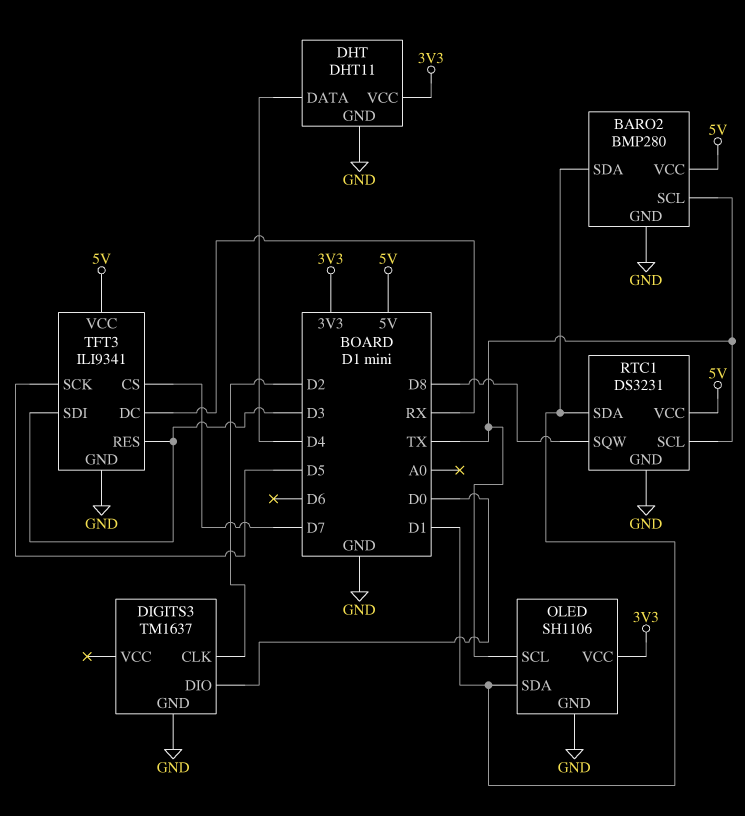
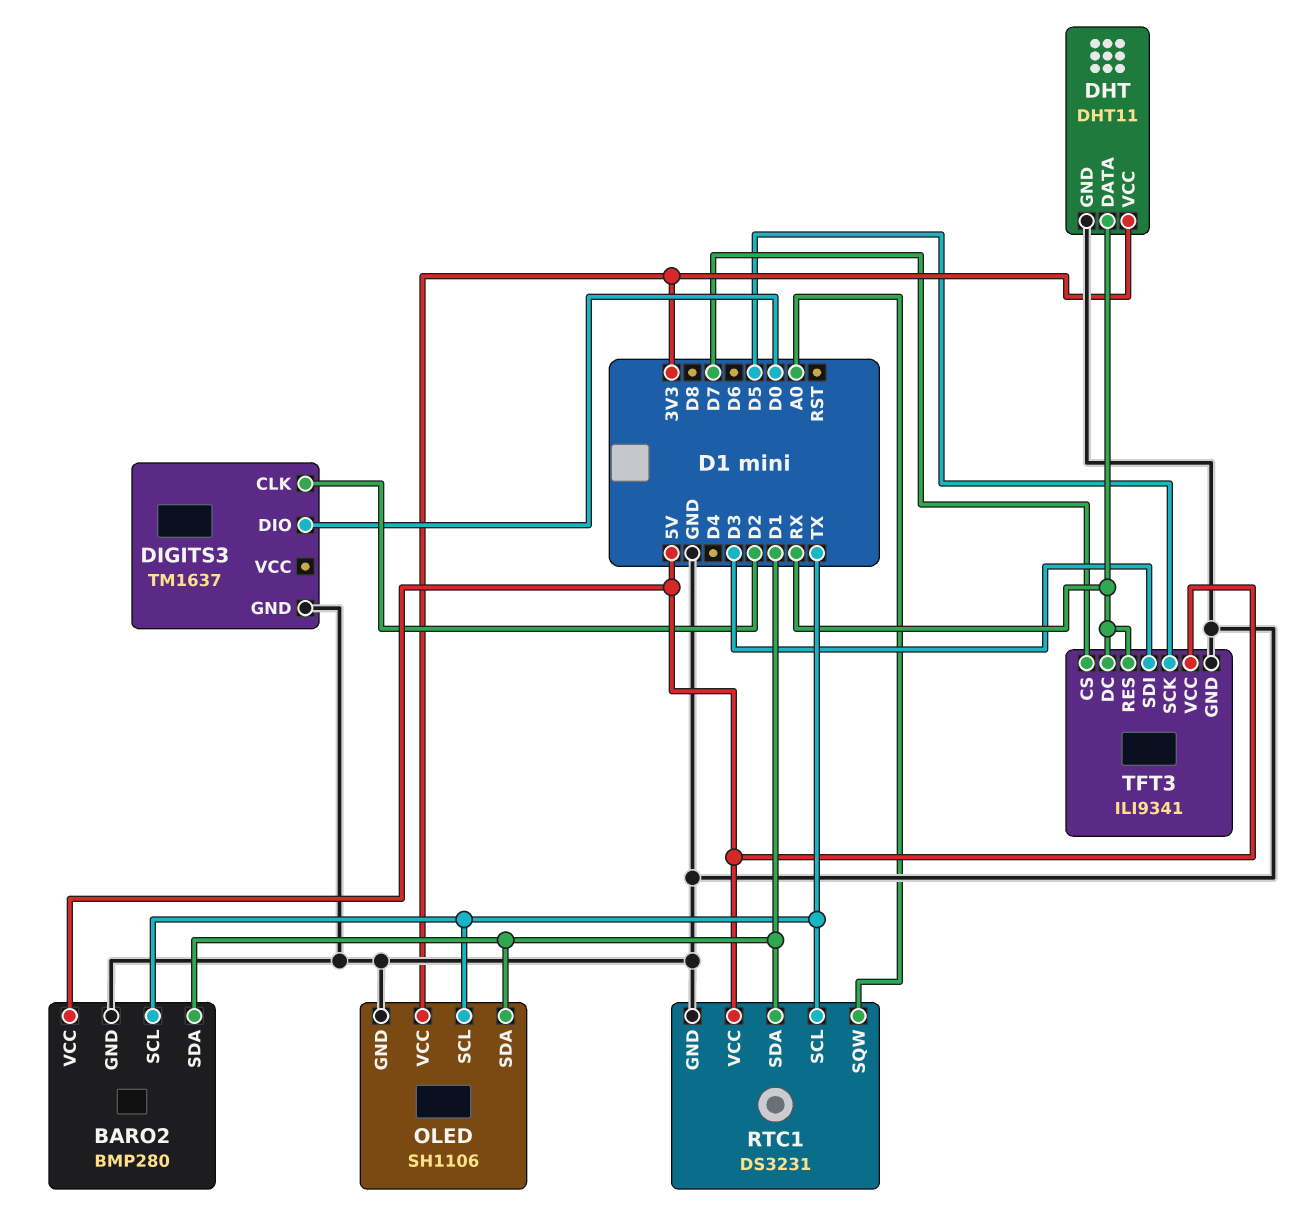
DHT pin DATA: D4 -> RX
RTC1 pin SQW: D8 -> A0
TFT3 pin RES: D3 -> RX

